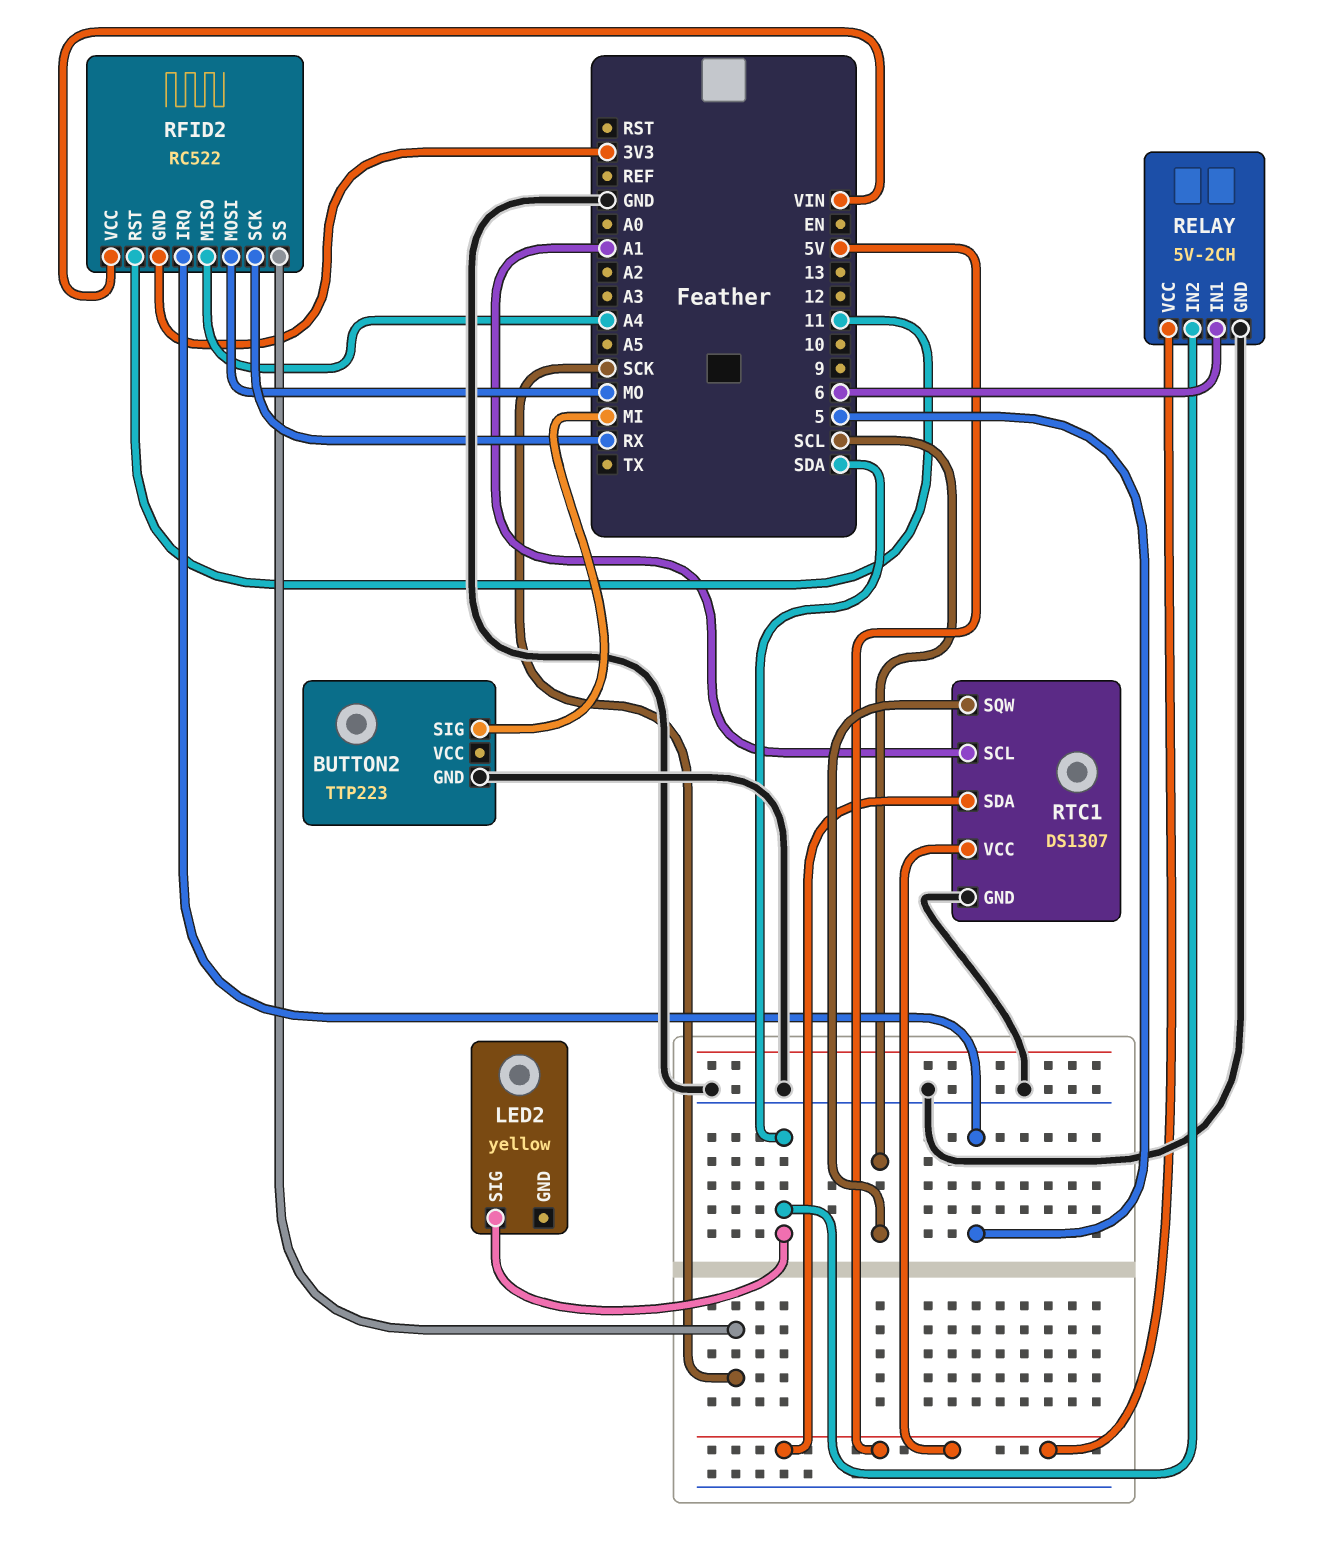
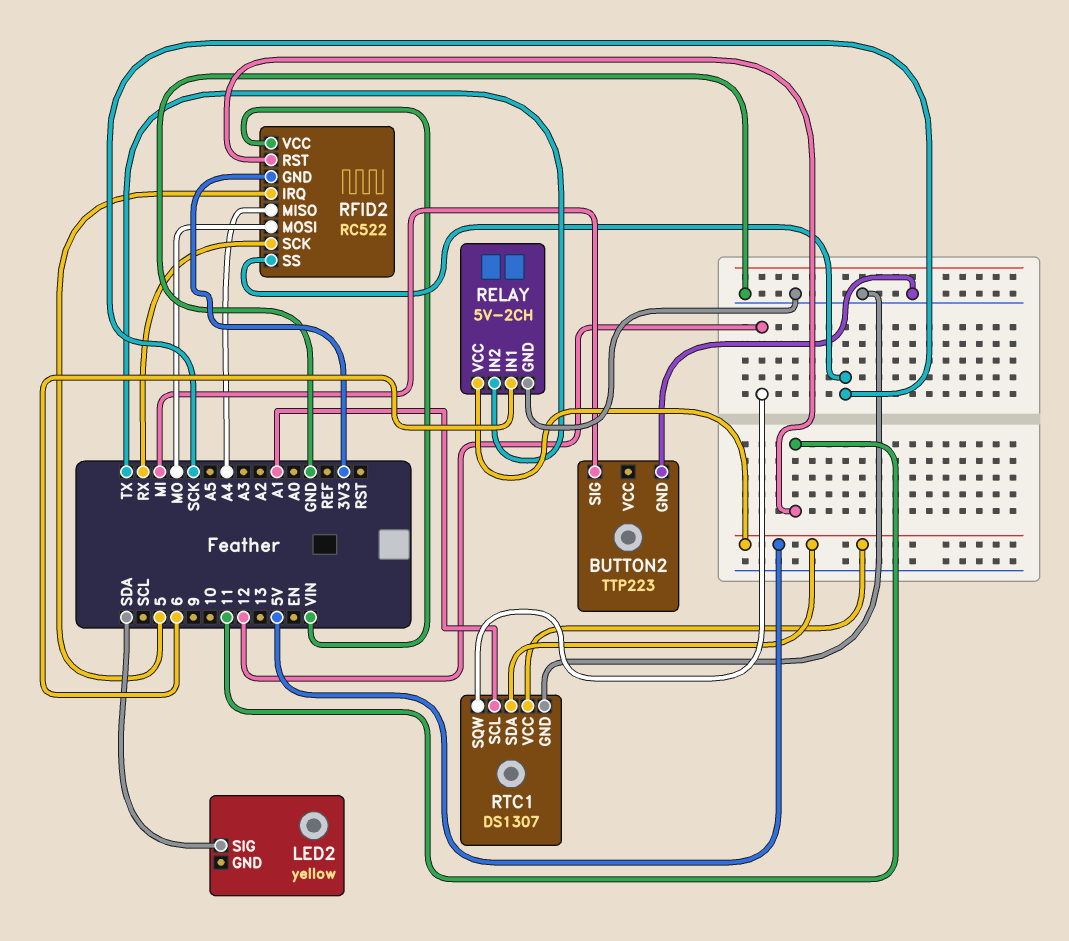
RELAY pin IN2: SDA -> TX
RTC1 pin SQW: SCL -> 12

